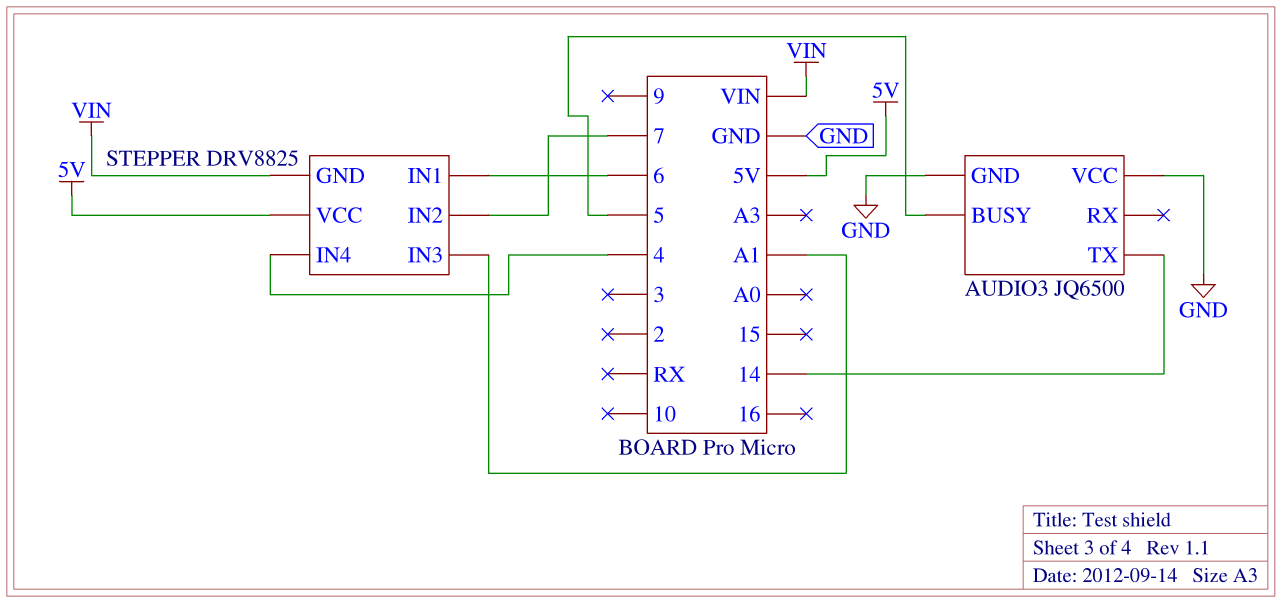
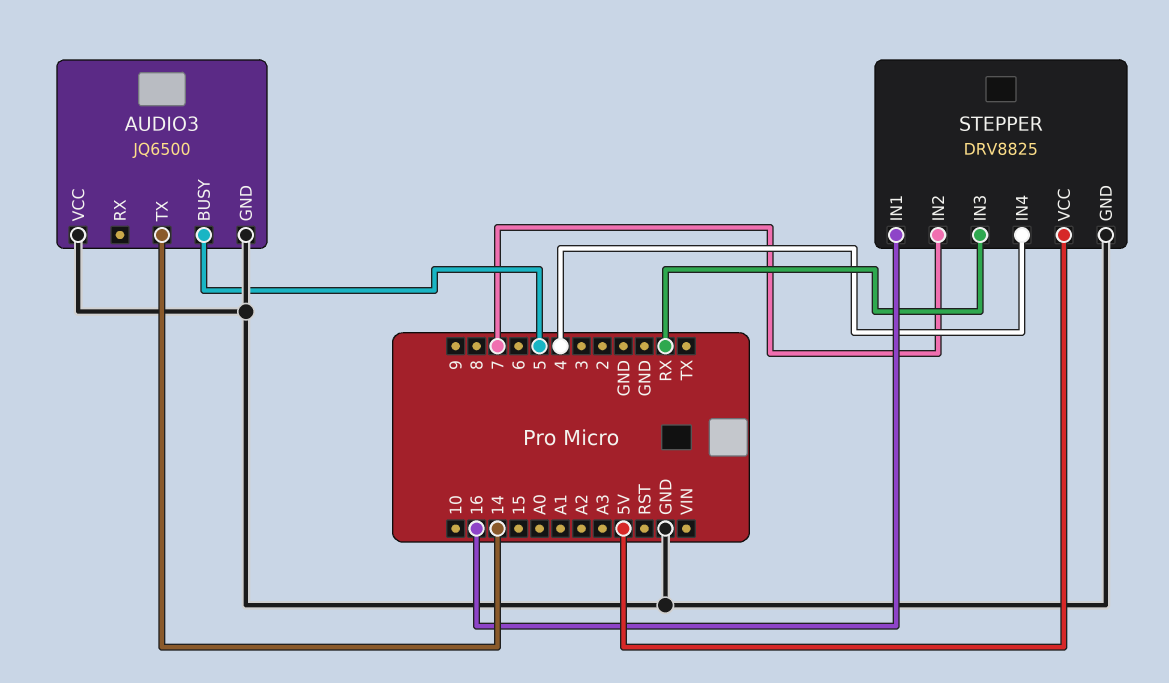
STEPPER pin GND: VIN -> GND
STEPPER pin IN1: 6 -> 16
STEPPER pin IN3: A1 -> RX

